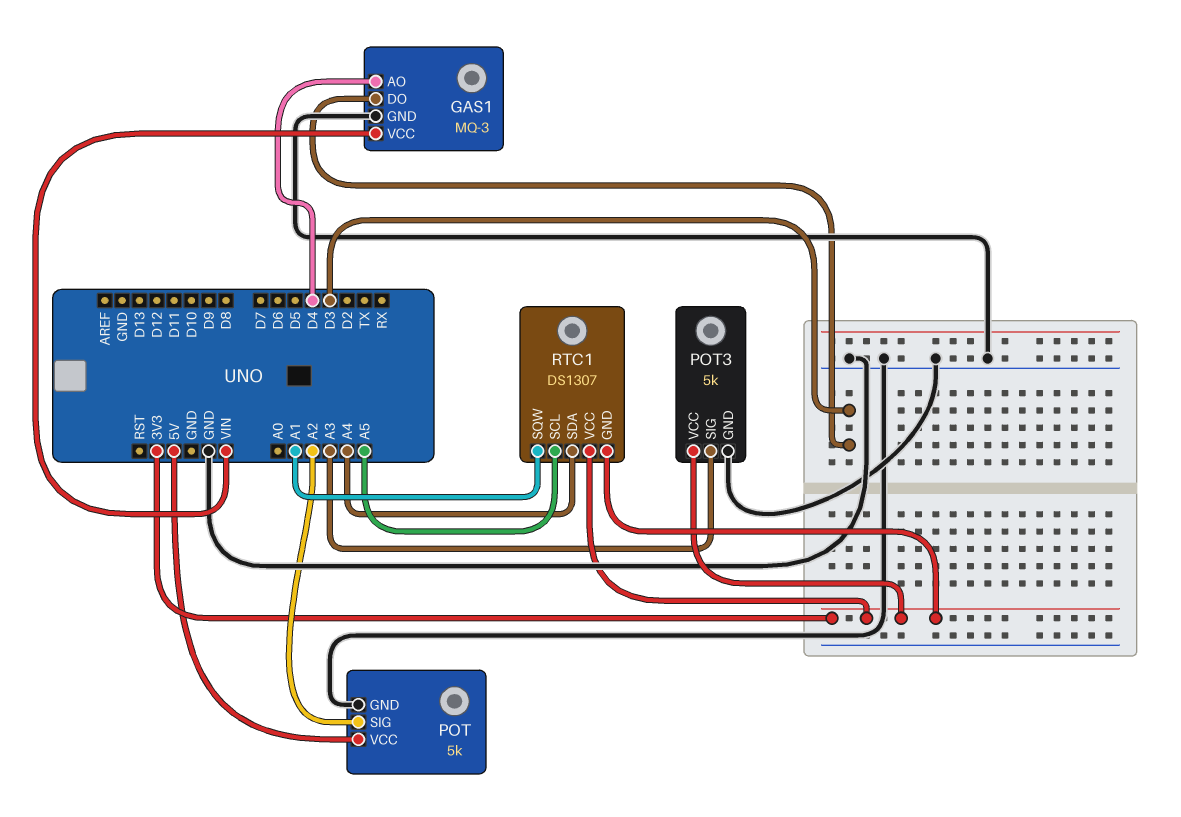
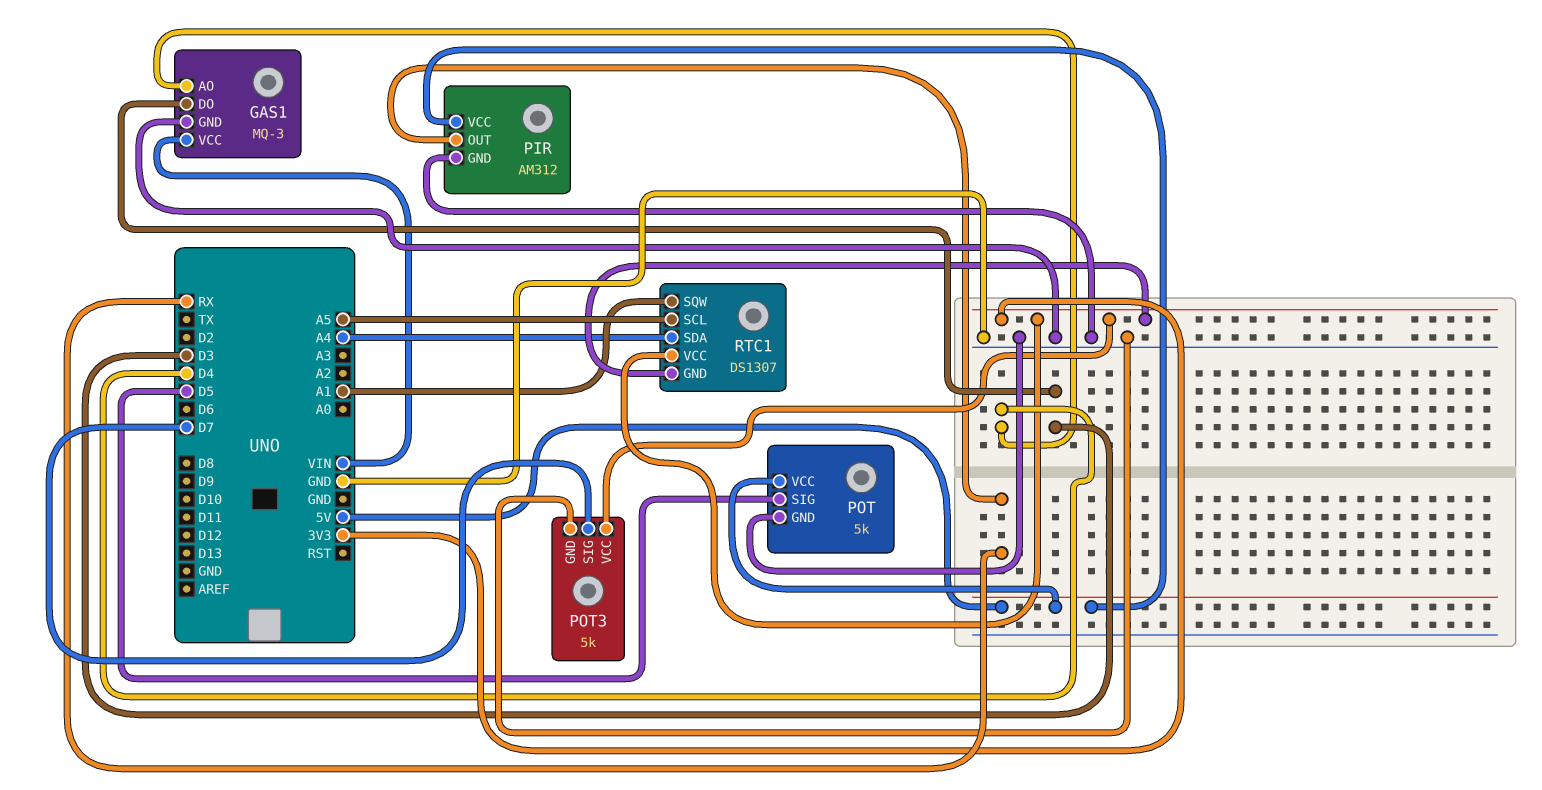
PIR: none -> AM312
PIR pin GND: none -> GND
PIR pin OUT: none -> RX
PIR pin VCC: none -> 5V
POT pin SIG: A2 -> D5
POT3 pin SIG: A3 -> D7

